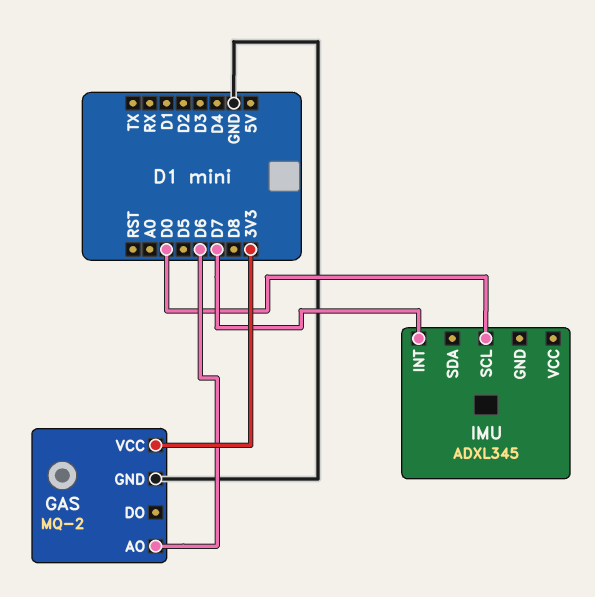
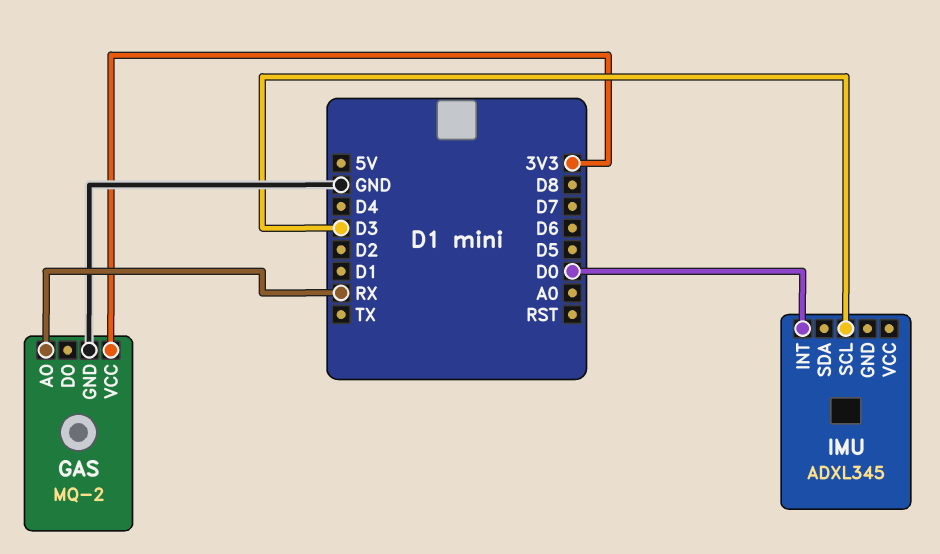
GAS pin AO: D6 -> RX
IMU pin INT: D7 -> D0
IMU pin SCL: D0 -> D3

